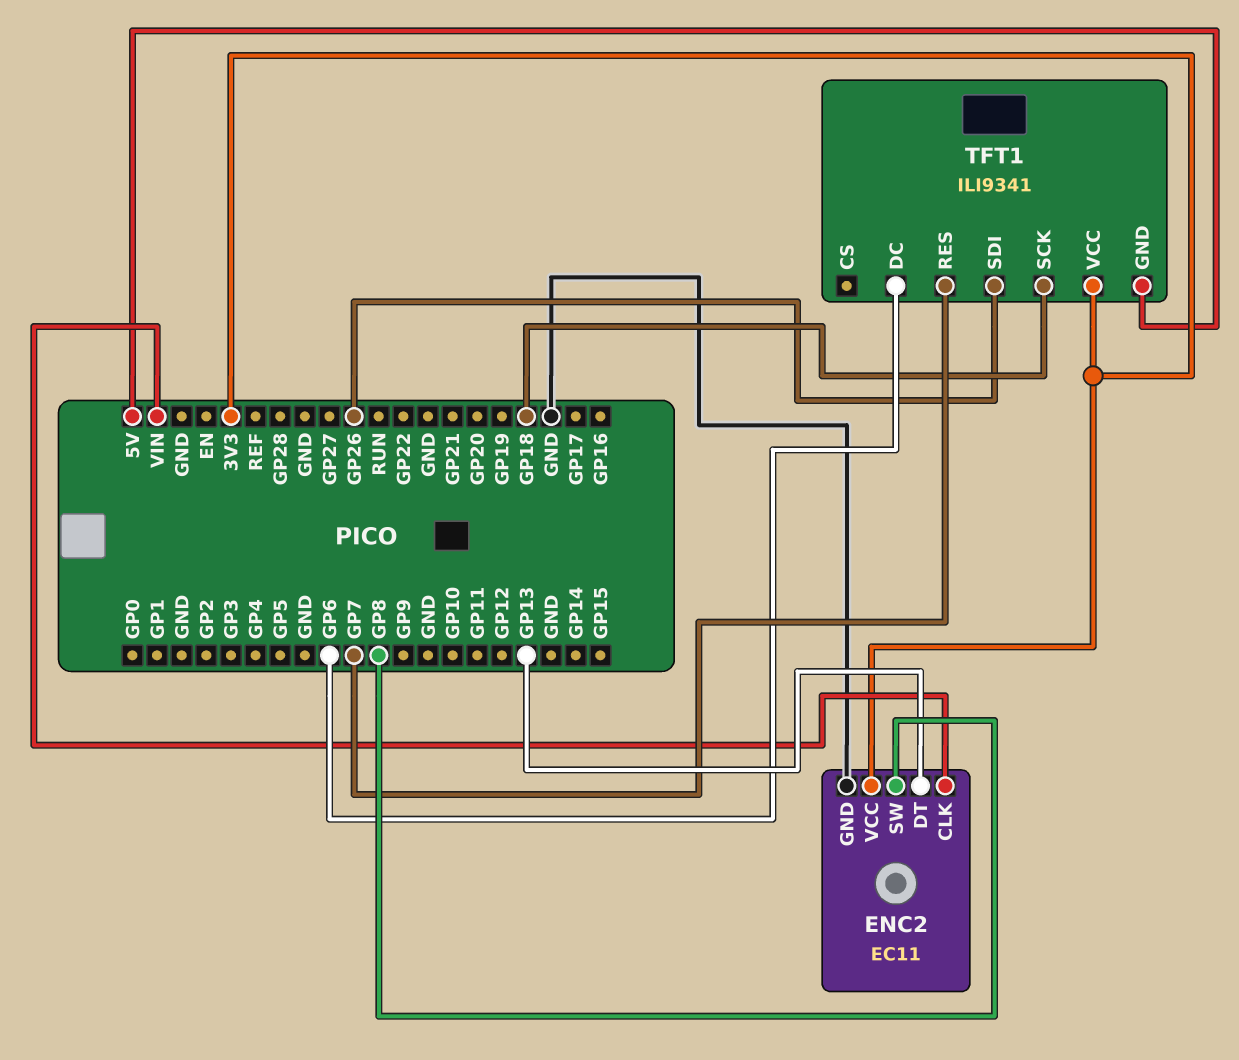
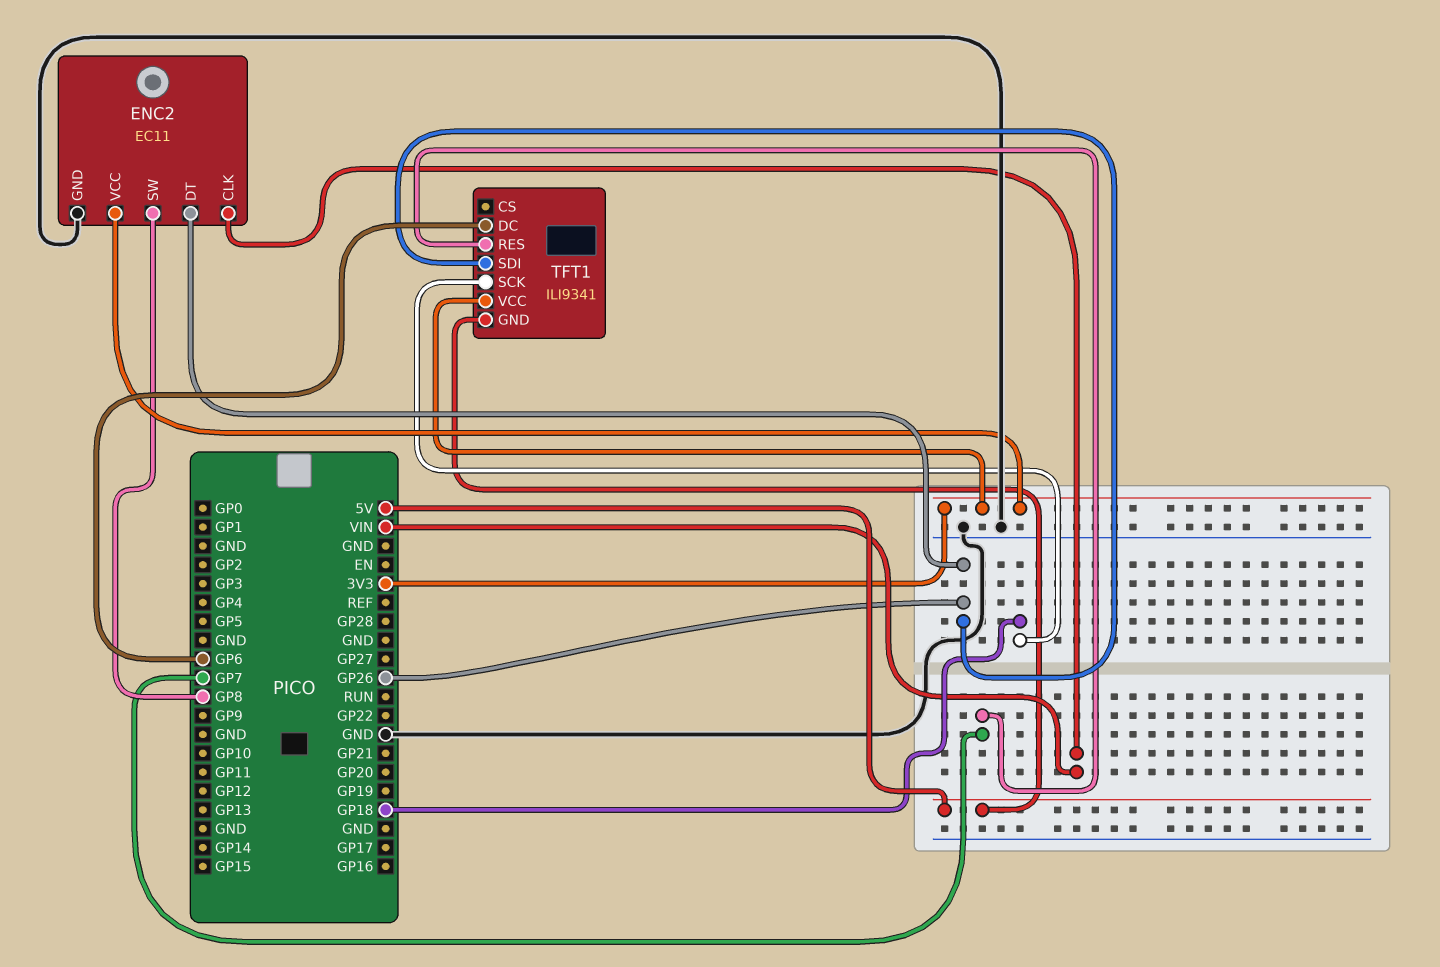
ENC2 pin DT: GP13 -> GP26

